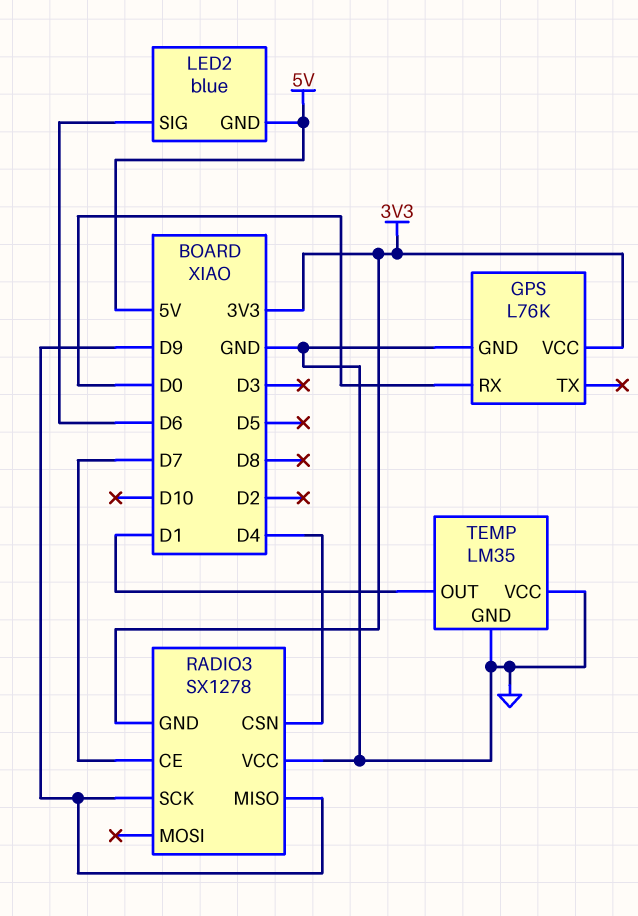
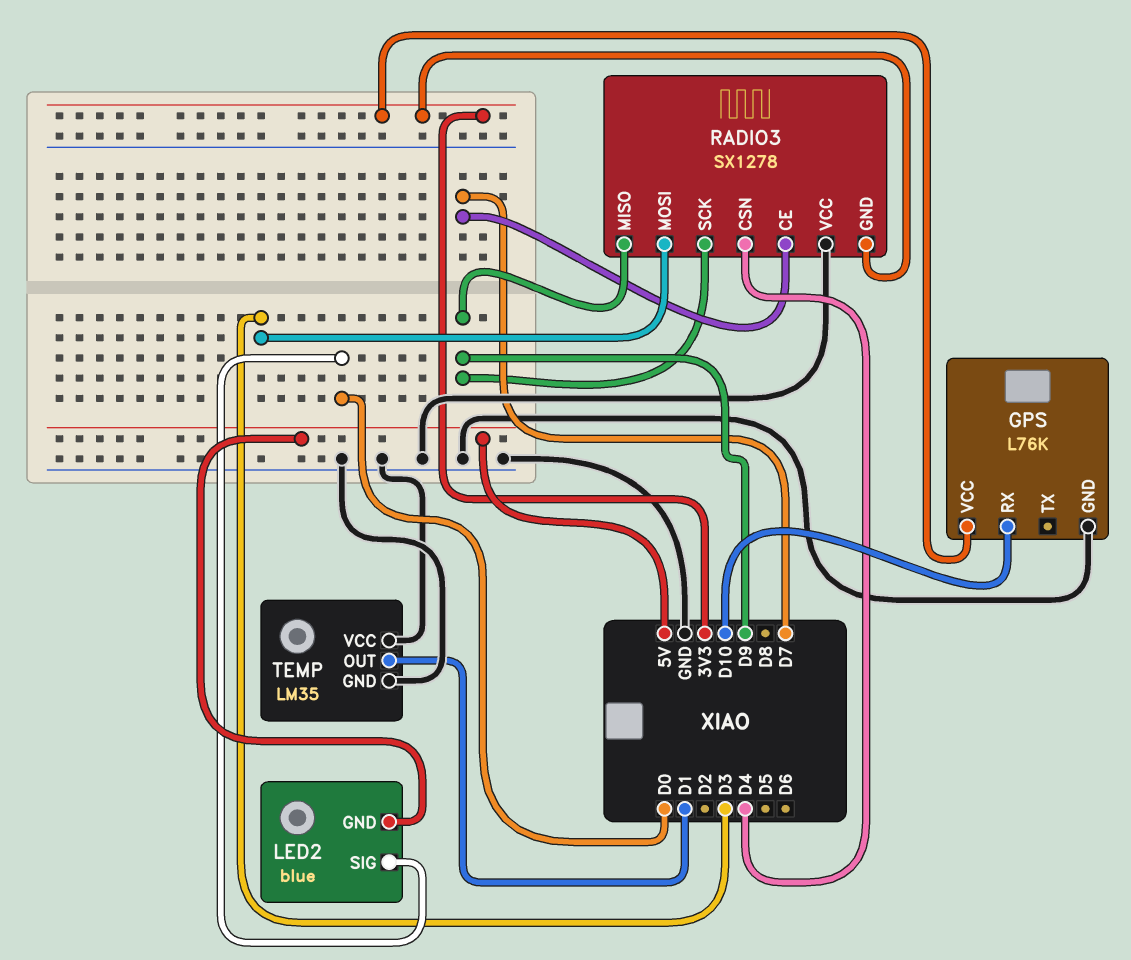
GPS pin RX: D0 -> D10
LED2 pin SIG: D6 -> D0
RADIO3 pin MOSI: none -> D3

